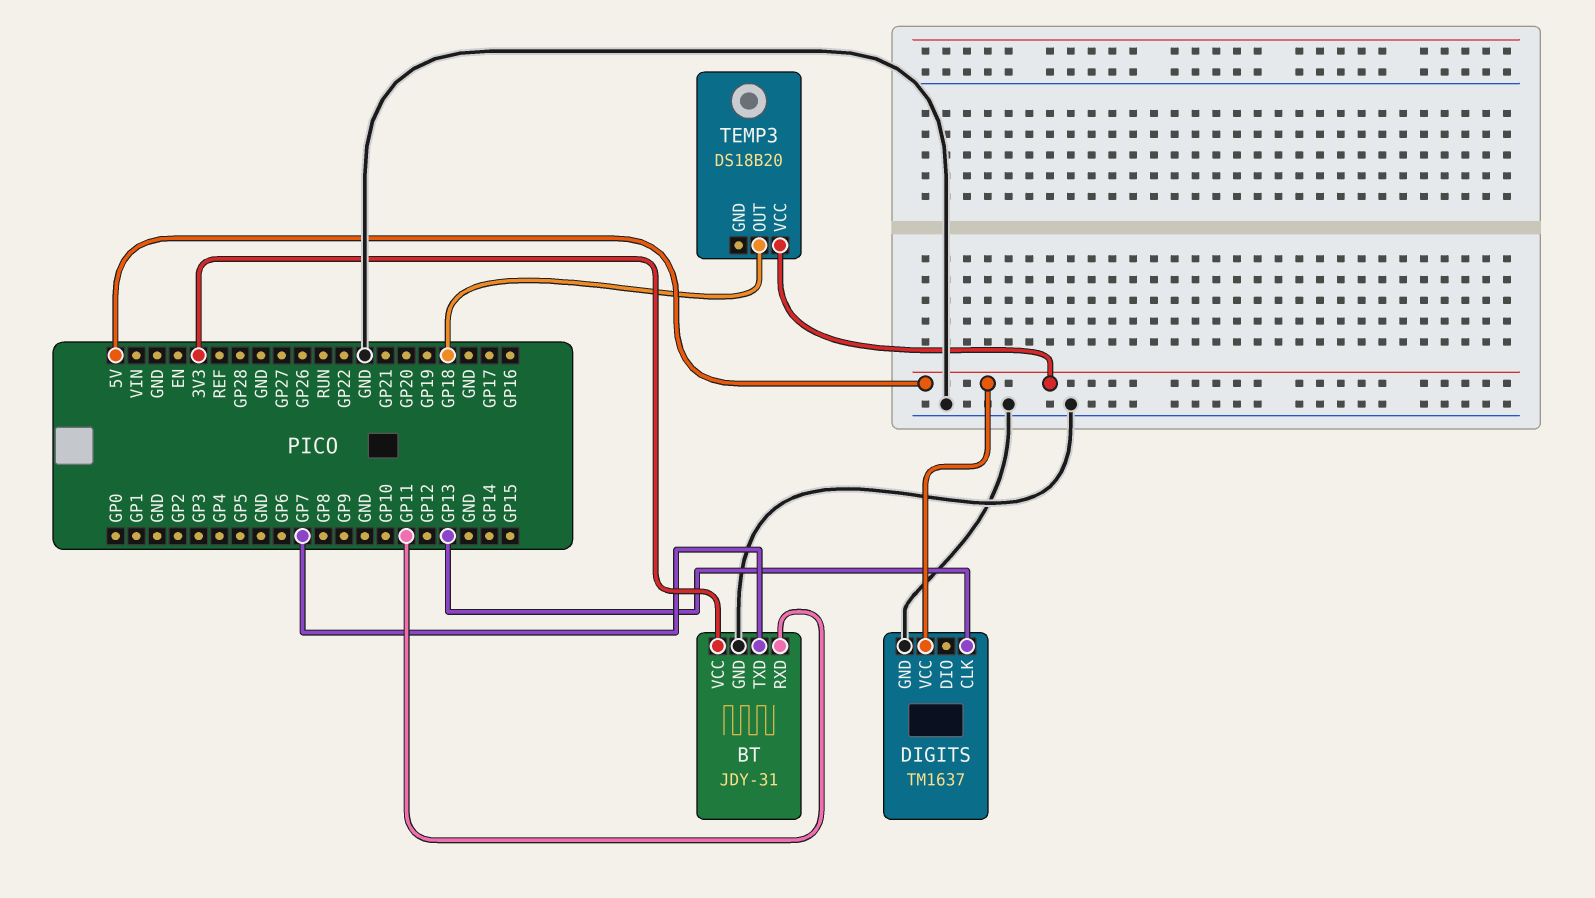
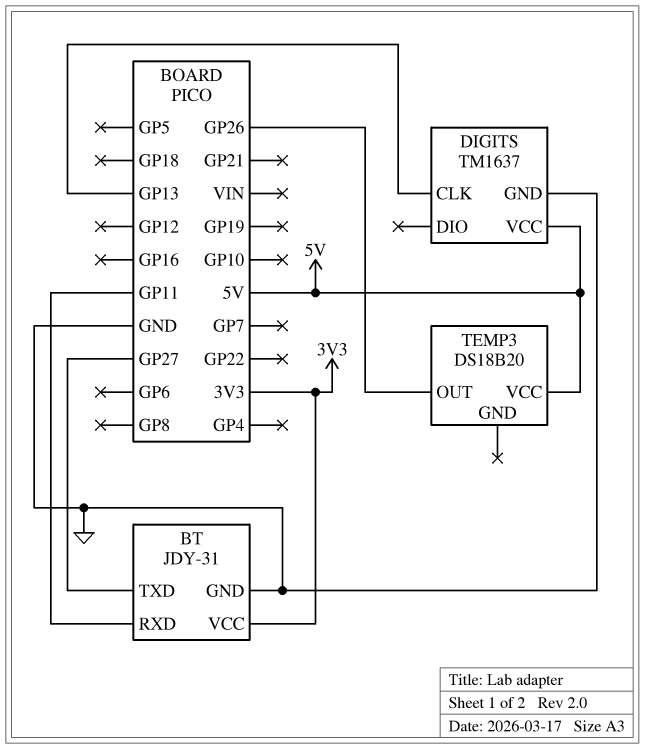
BT pin TXD: GP7 -> GP27
TEMP3 pin OUT: GP18 -> GP26

